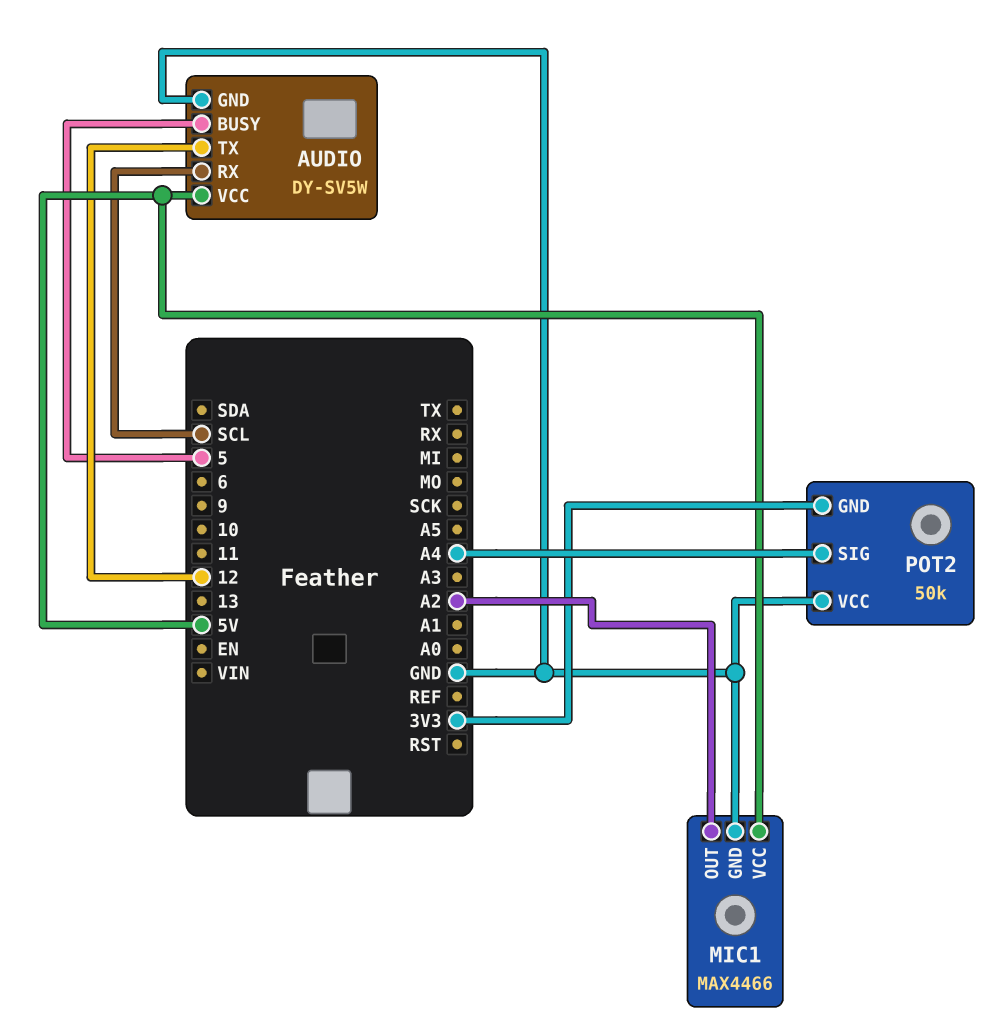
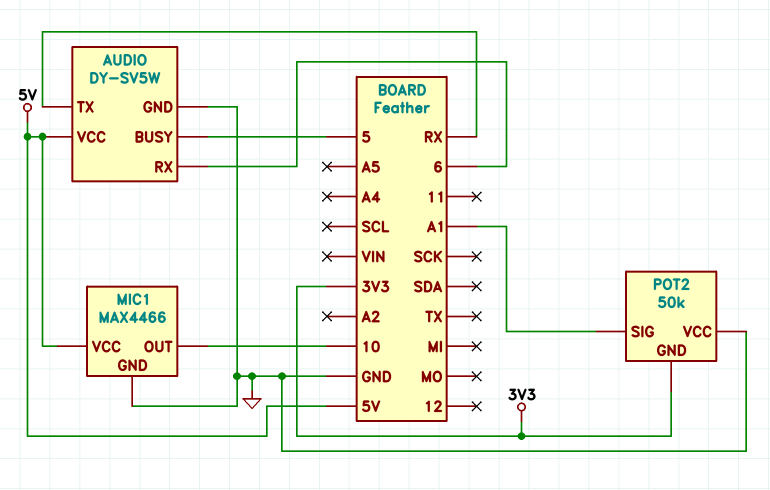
AUDIO pin RX: SCL -> 6
AUDIO pin TX: 12 -> RX
MIC1 pin OUT: A2 -> 10
POT2 pin SIG: A4 -> A1

